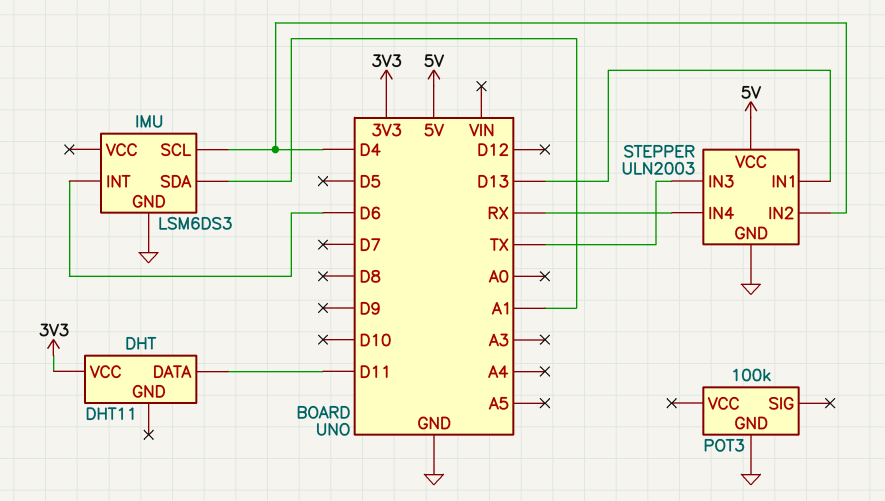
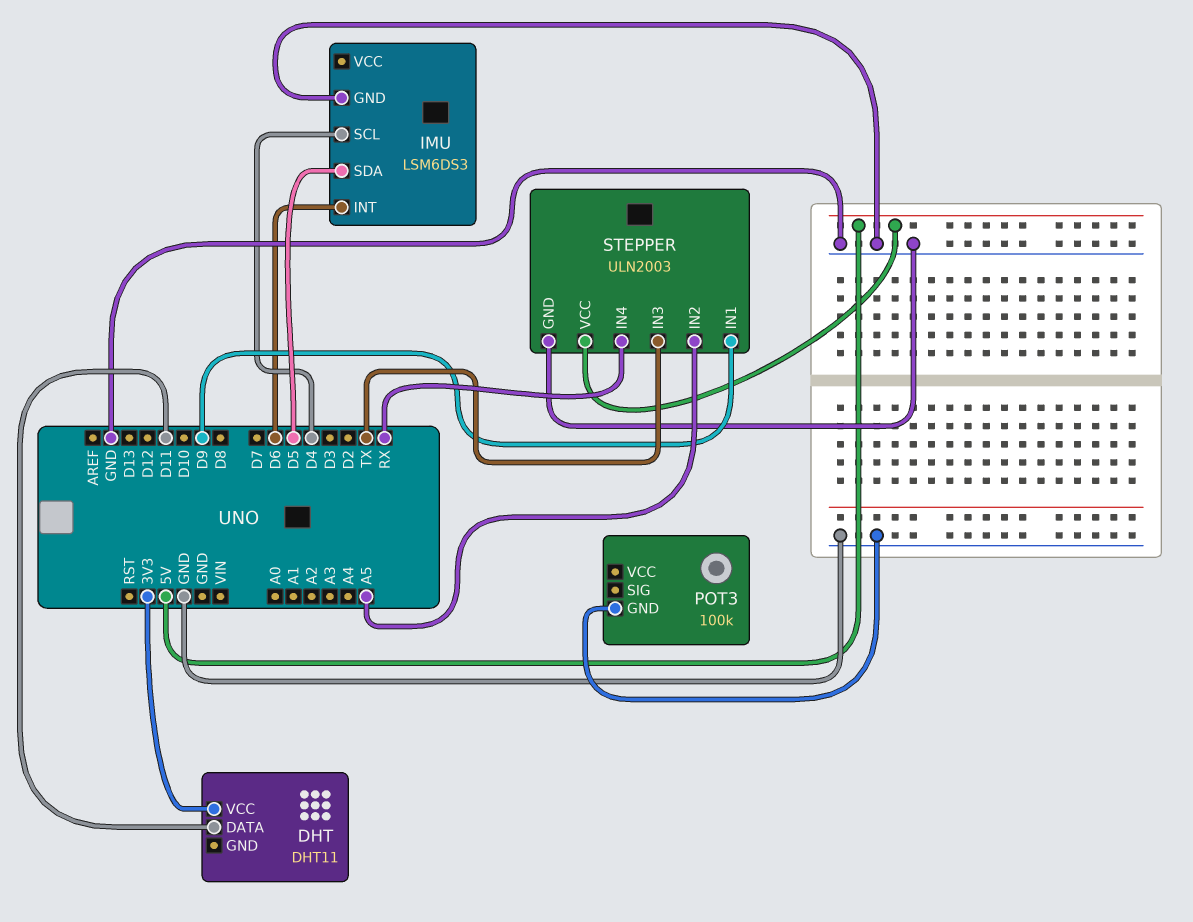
IMU pin SDA: A1 -> D5
STEPPER pin IN1: D13 -> D9
STEPPER pin IN2: D4 -> A5

